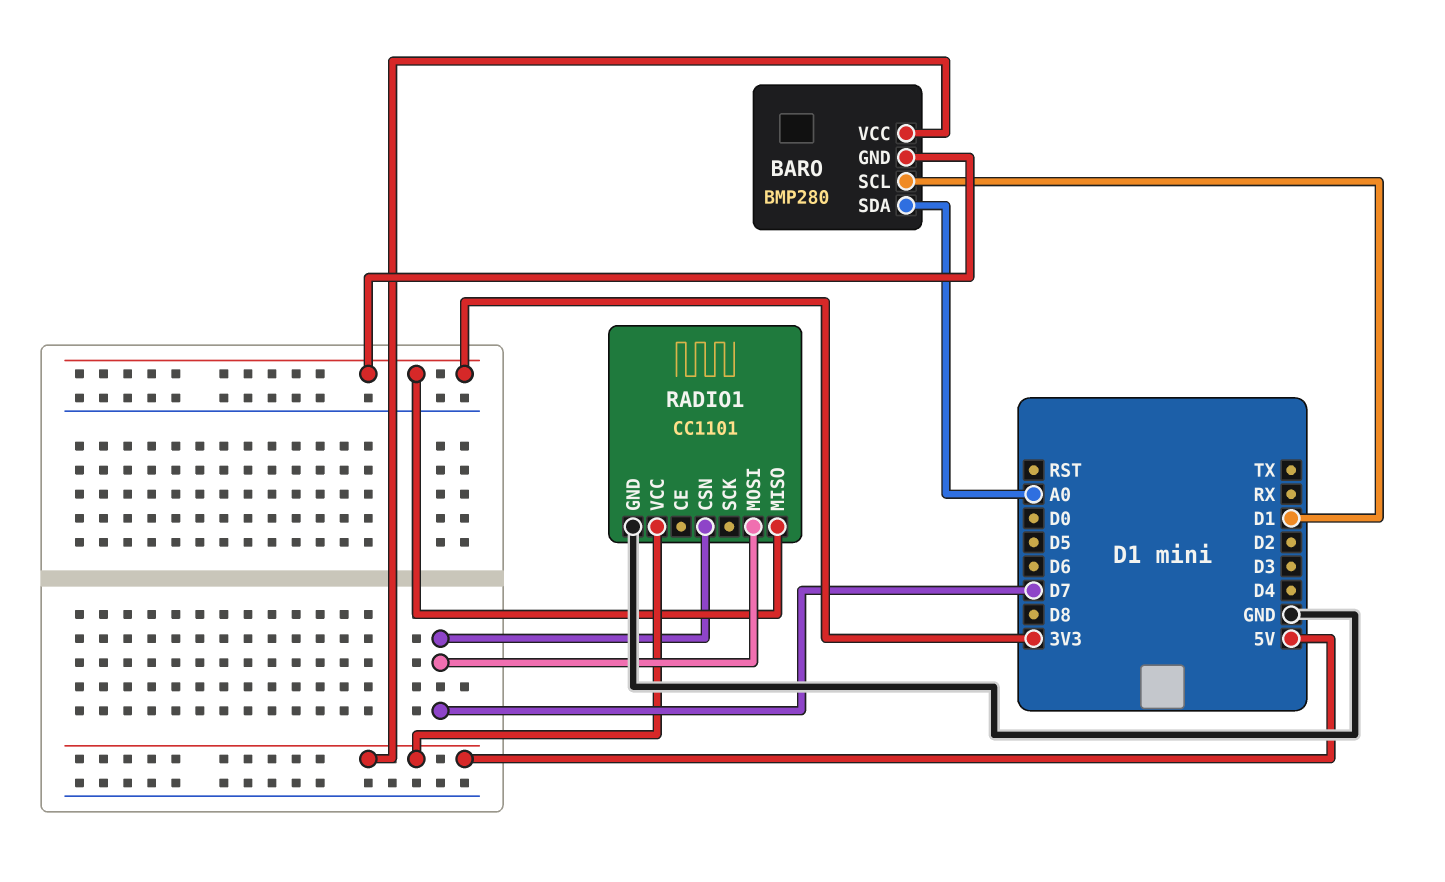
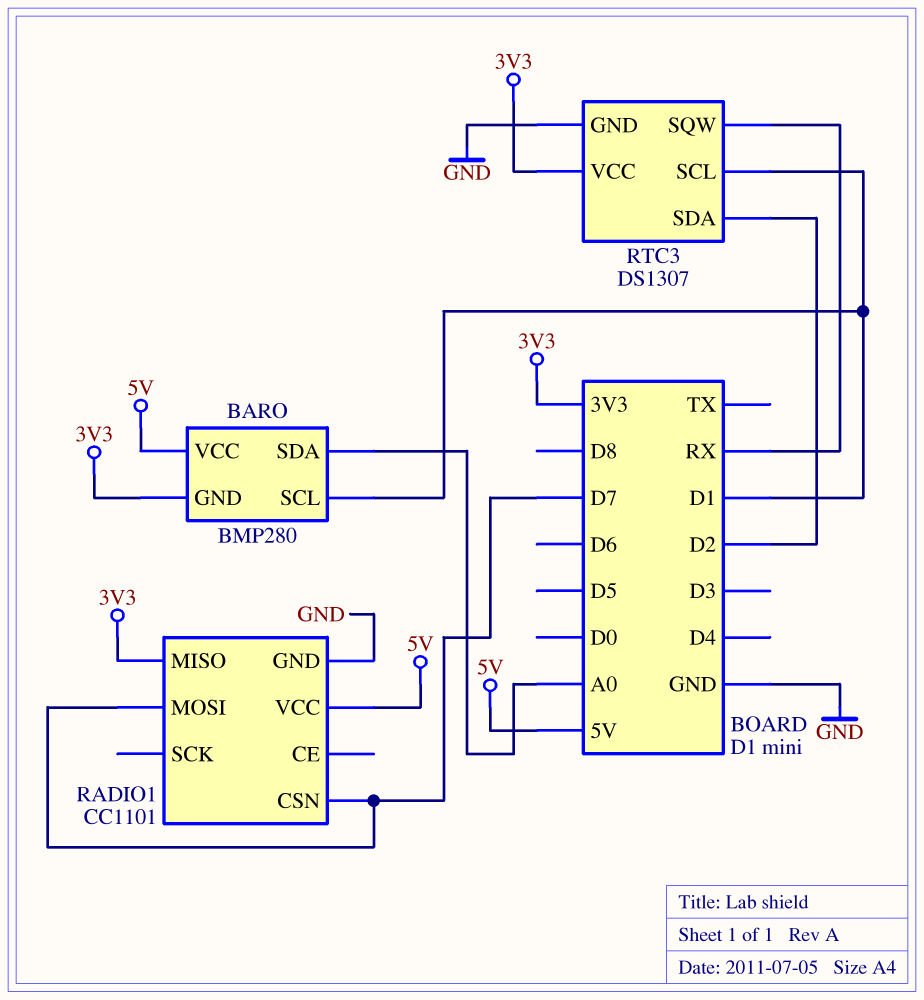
RTC3: none -> DS1307
RTC3 pin GND: none -> GND
RTC3 pin SCL: none -> D1
RTC3 pin SDA: none -> D2
RTC3 pin SQW: none -> RX
RTC3 pin VCC: none -> 3V3

